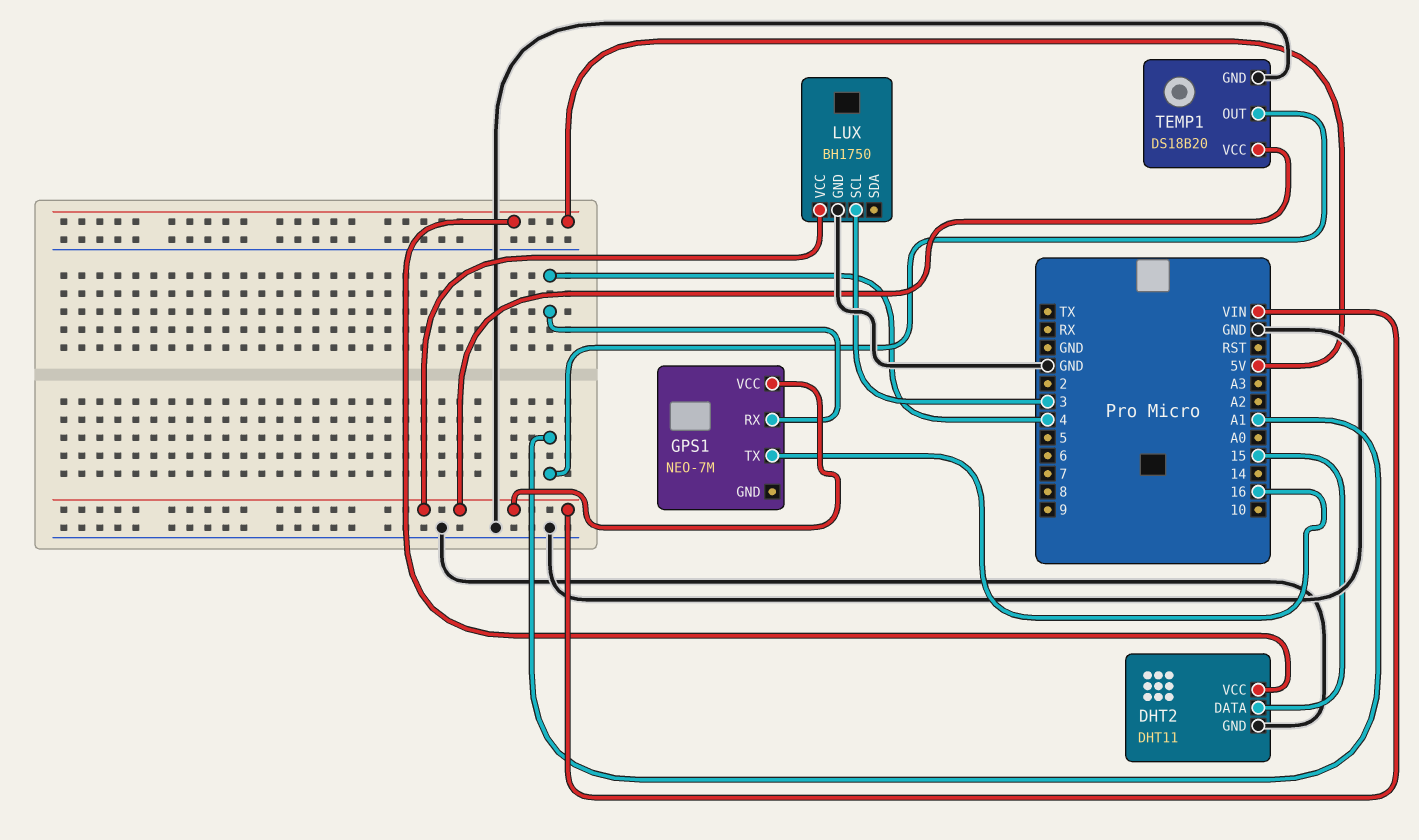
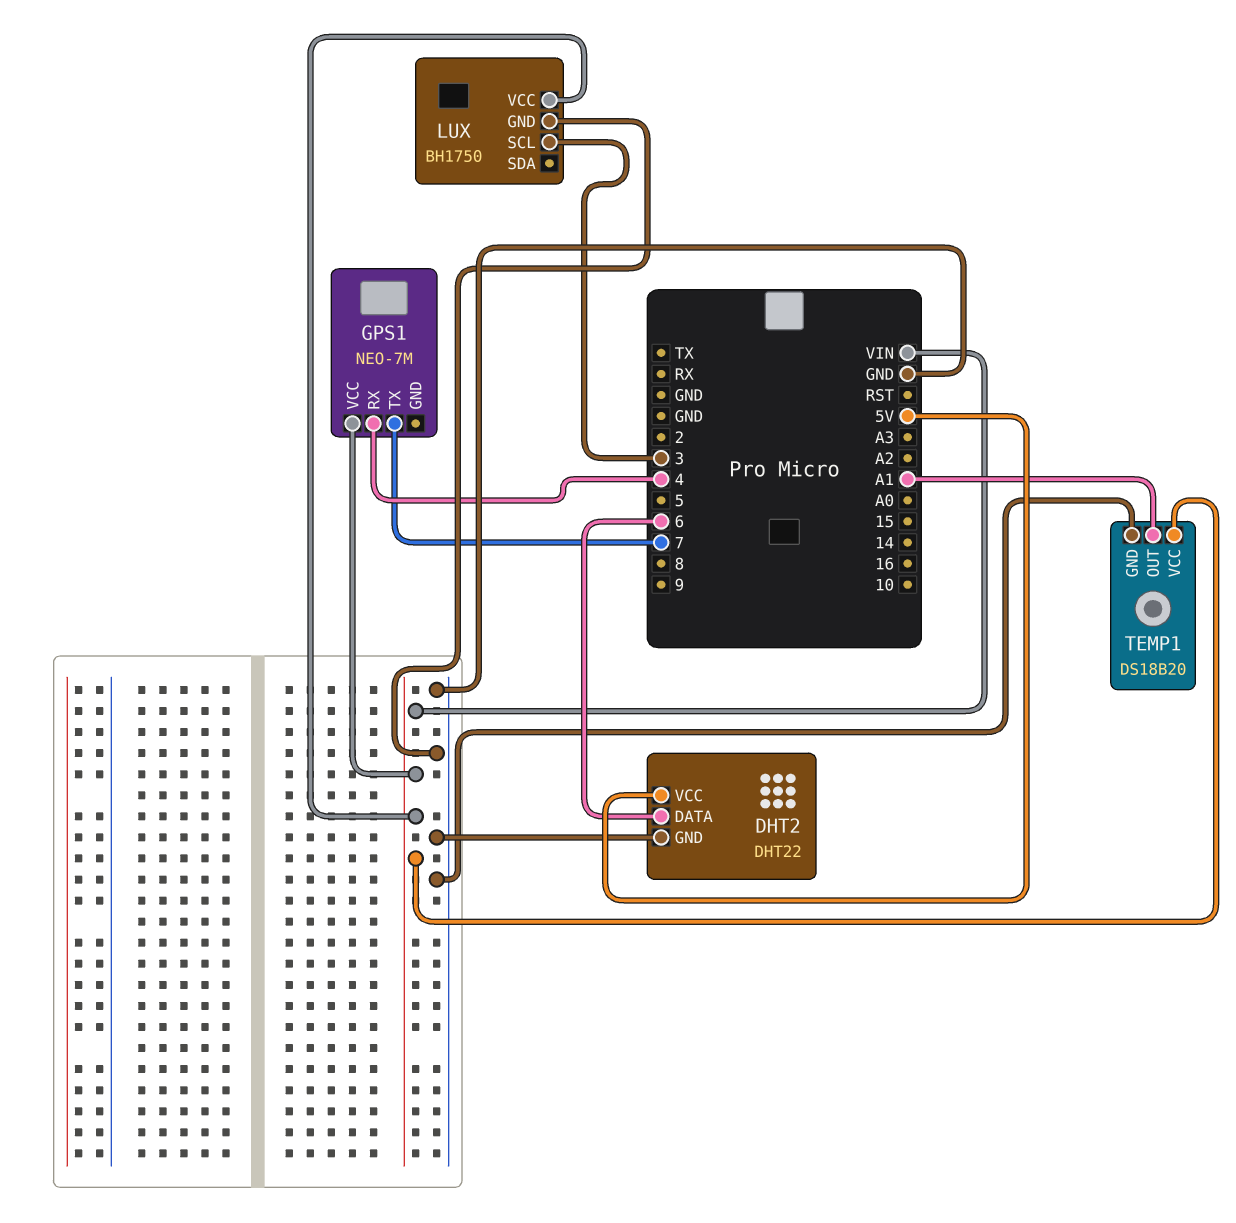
DHT2: DHT11 -> DHT22
DHT2 pin DATA: 15 -> 6
GPS1 pin TX: 16 -> 7

